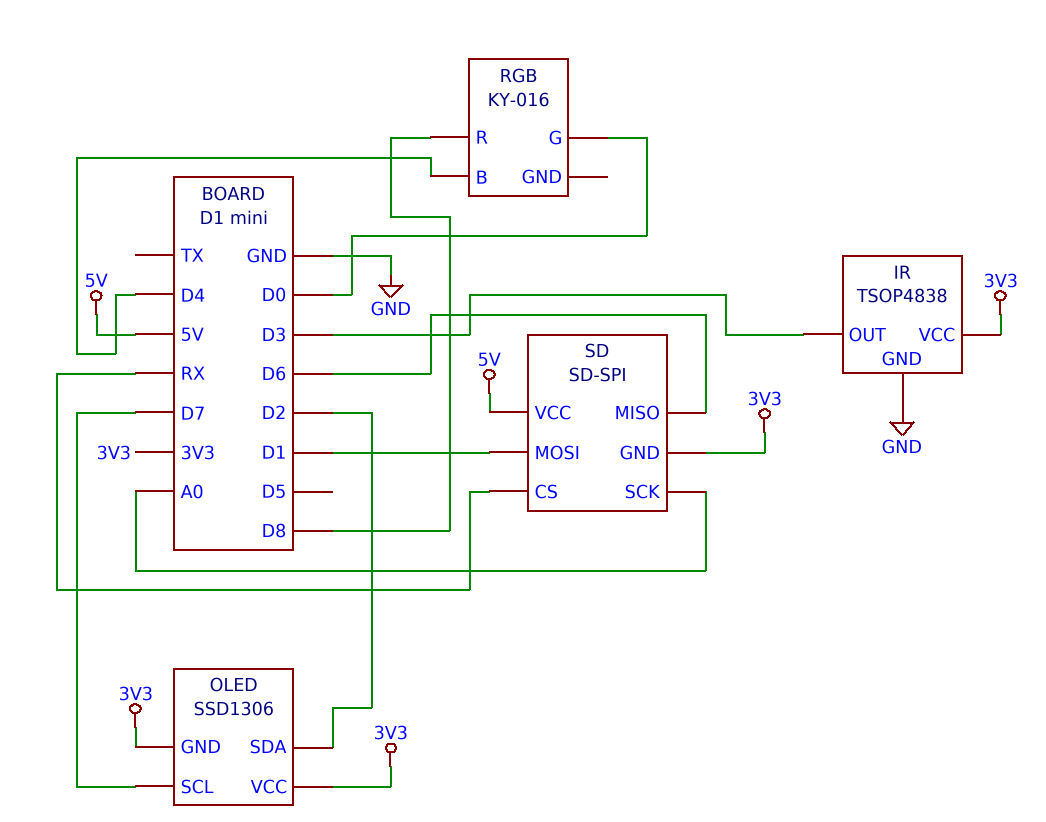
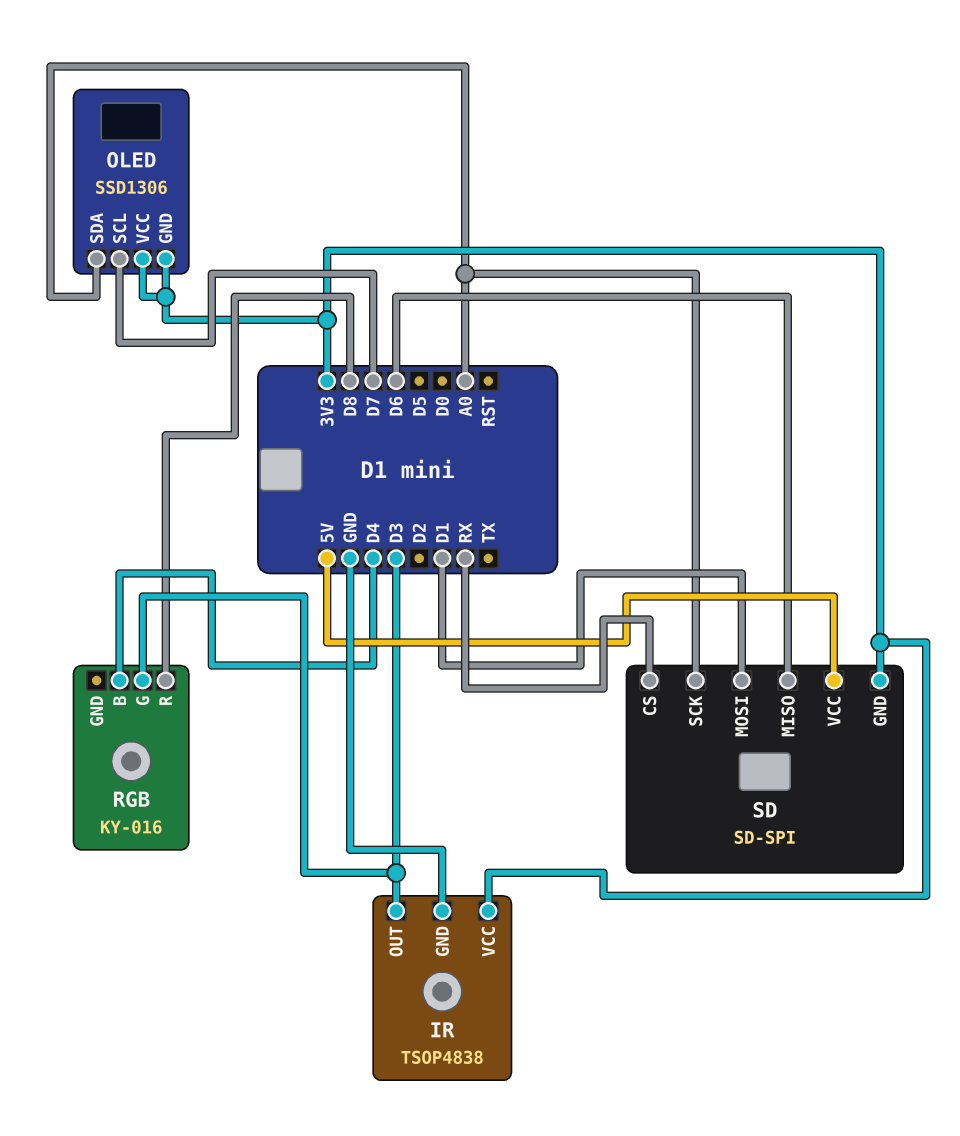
OLED pin SDA: D2 -> A0
RGB pin G: D0 -> D3

